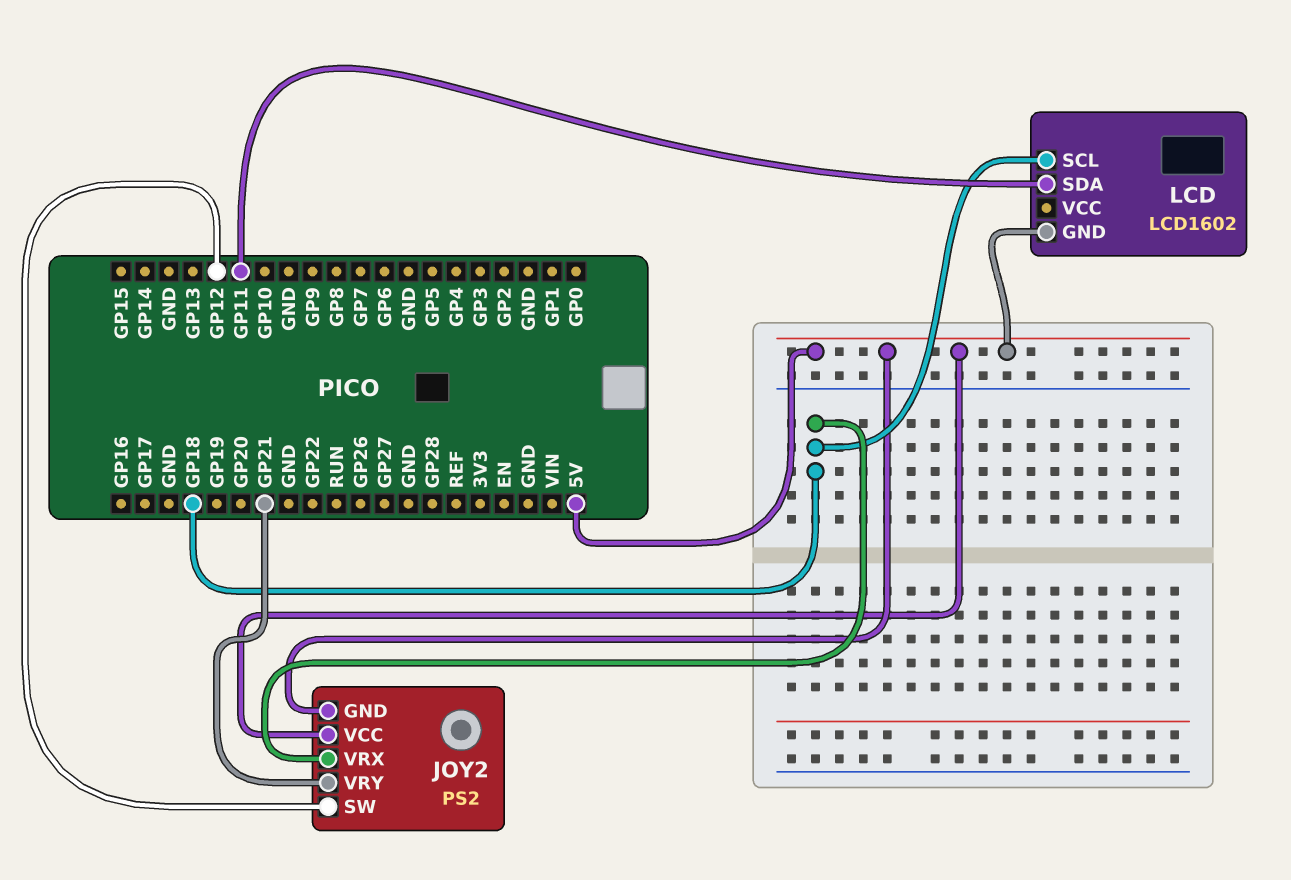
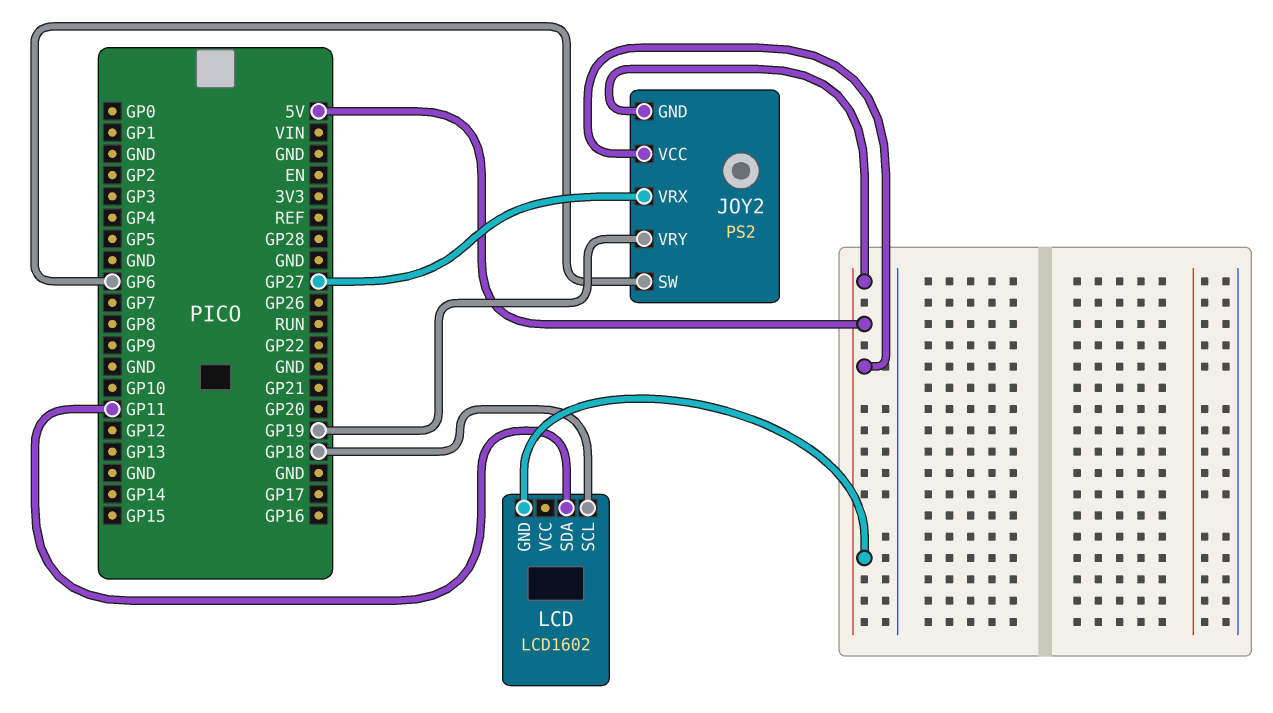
JOY2 pin SW: GP12 -> GP6
JOY2 pin VRX: GP18 -> GP27
JOY2 pin VRY: GP21 -> GP19

